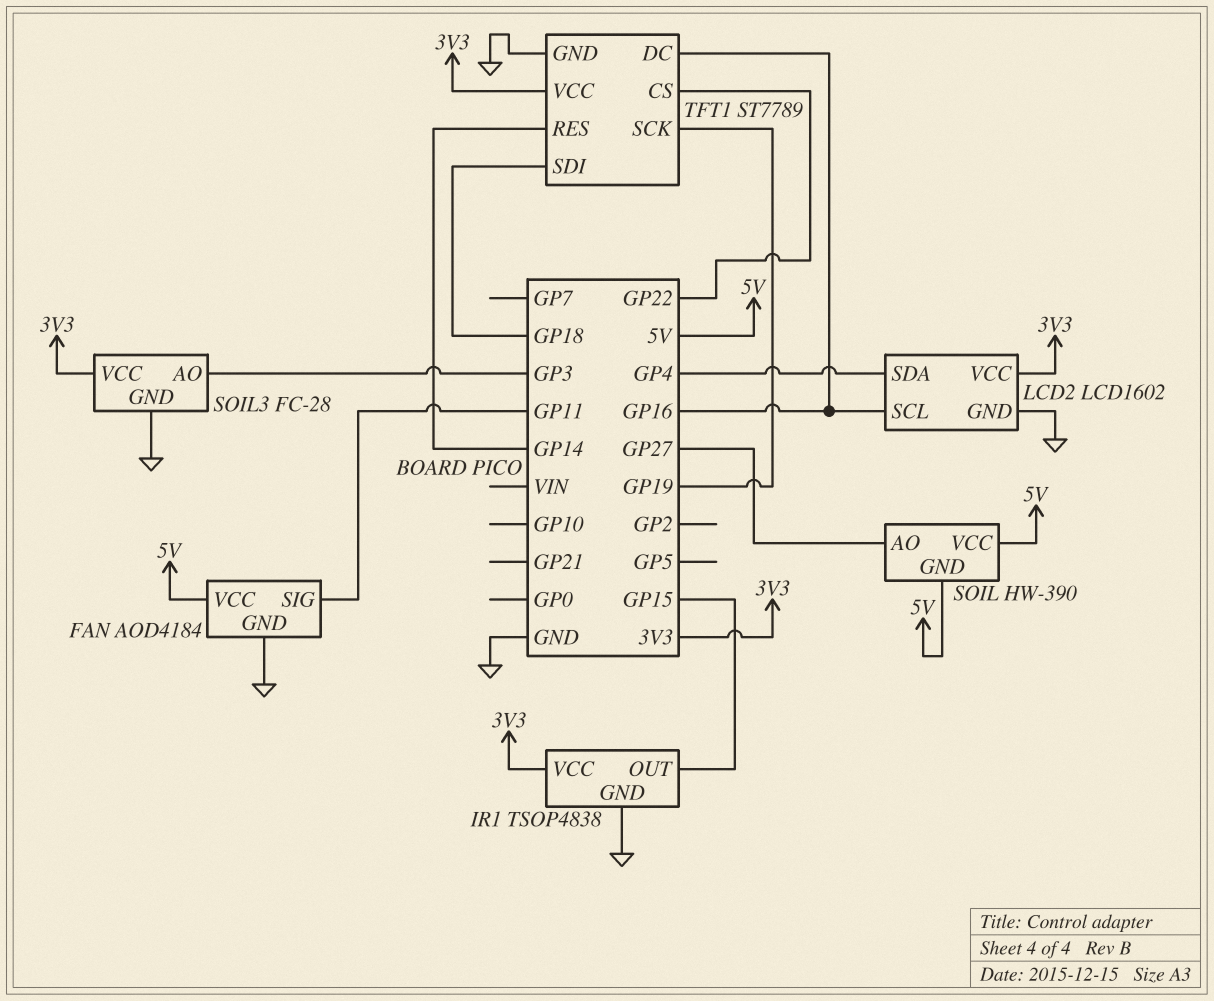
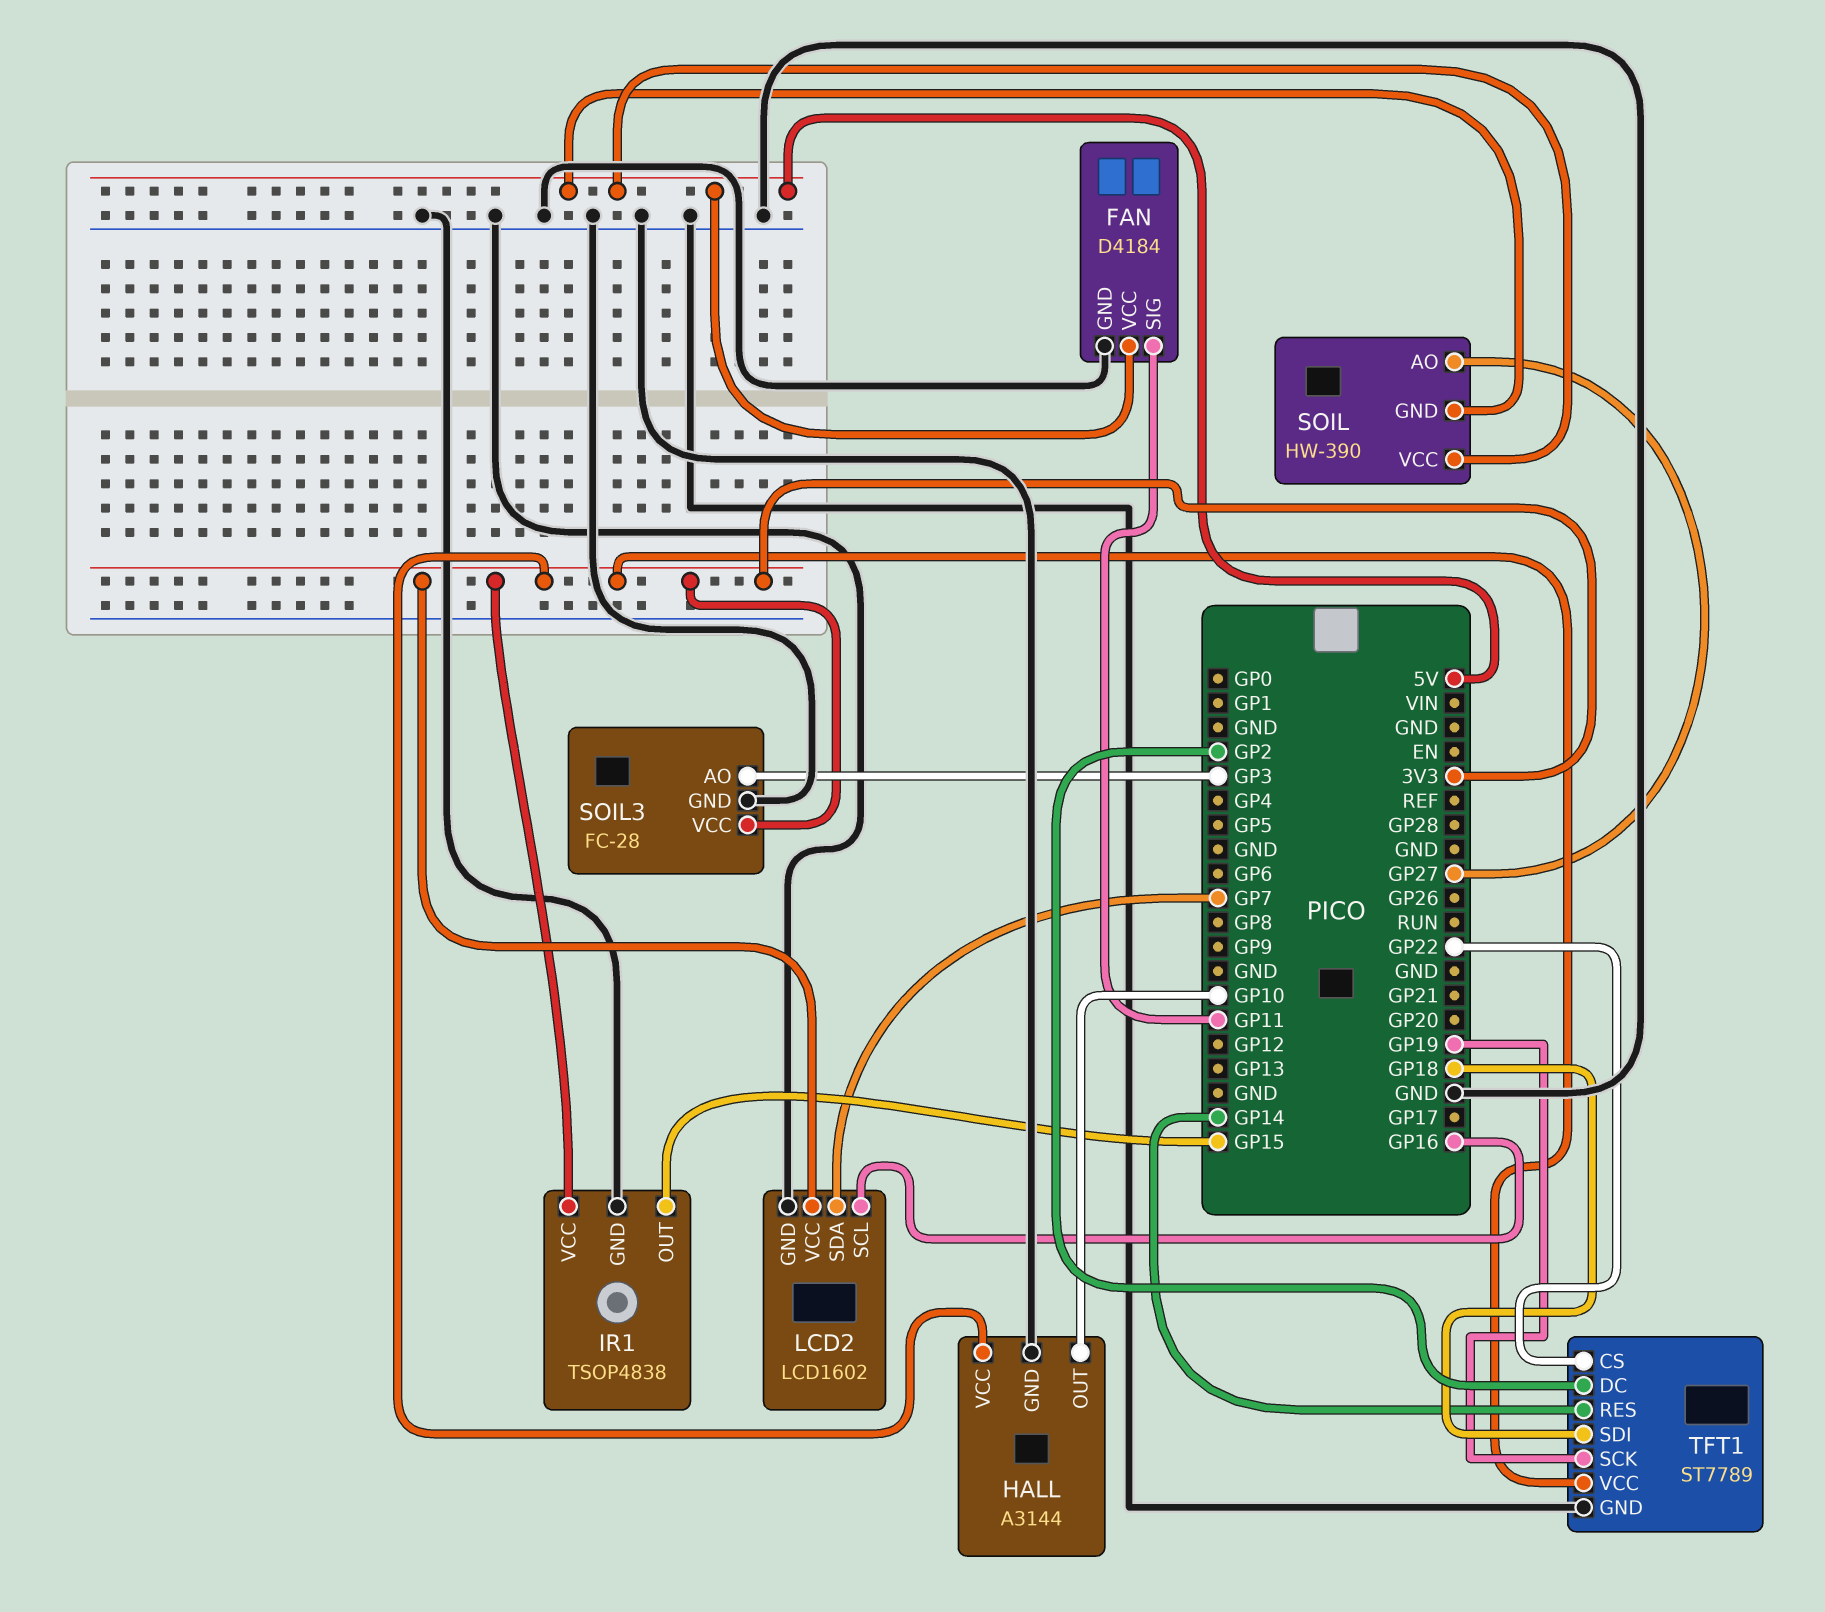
FAN: AOD4184 -> D4184
HALL: none -> A3144
HALL pin GND: none -> GND
HALL pin OUT: none -> GP10
HALL pin VCC: none -> 3V3
LCD2 pin SDA: GP4 -> GP7
TFT1 pin DC: GP16 -> GP2

